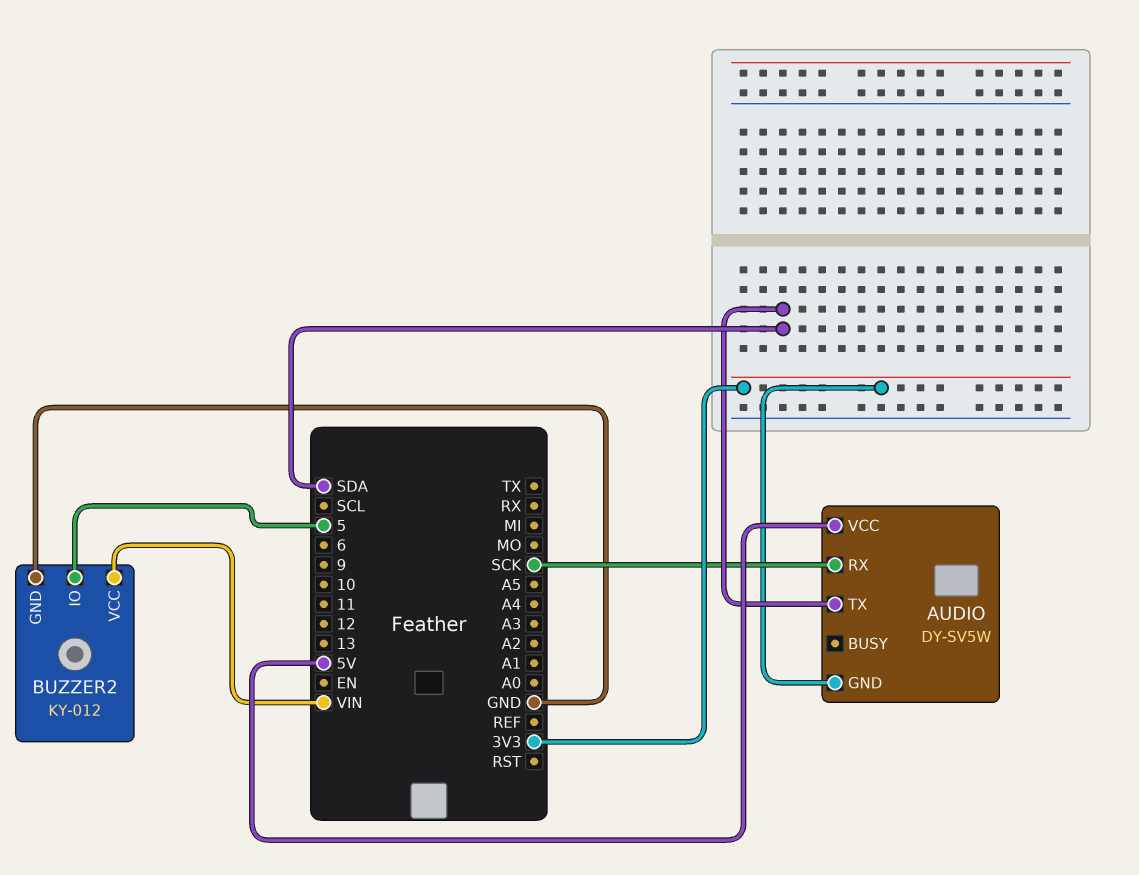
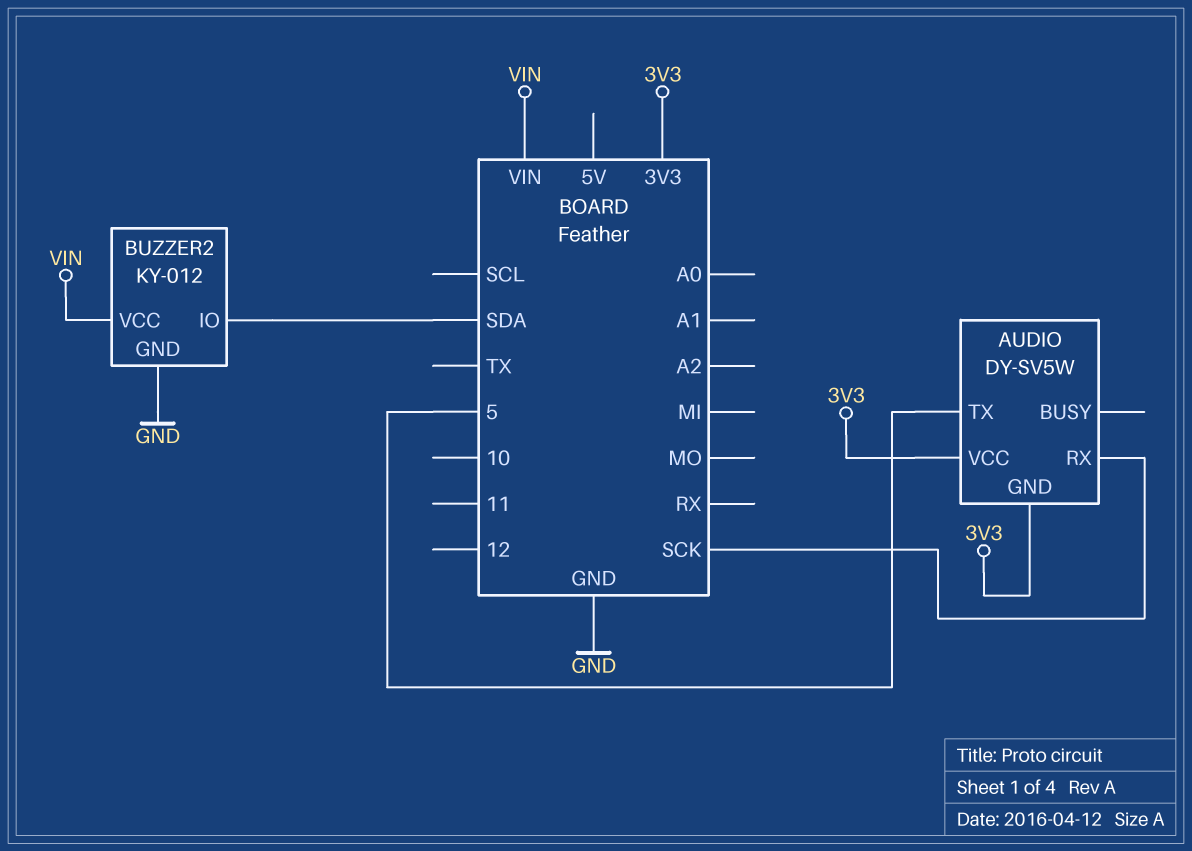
AUDIO pin TX: SDA -> 5
AUDIO pin VCC: 5V -> 3V3
BUZZER2 pin IO: 5 -> SDA

